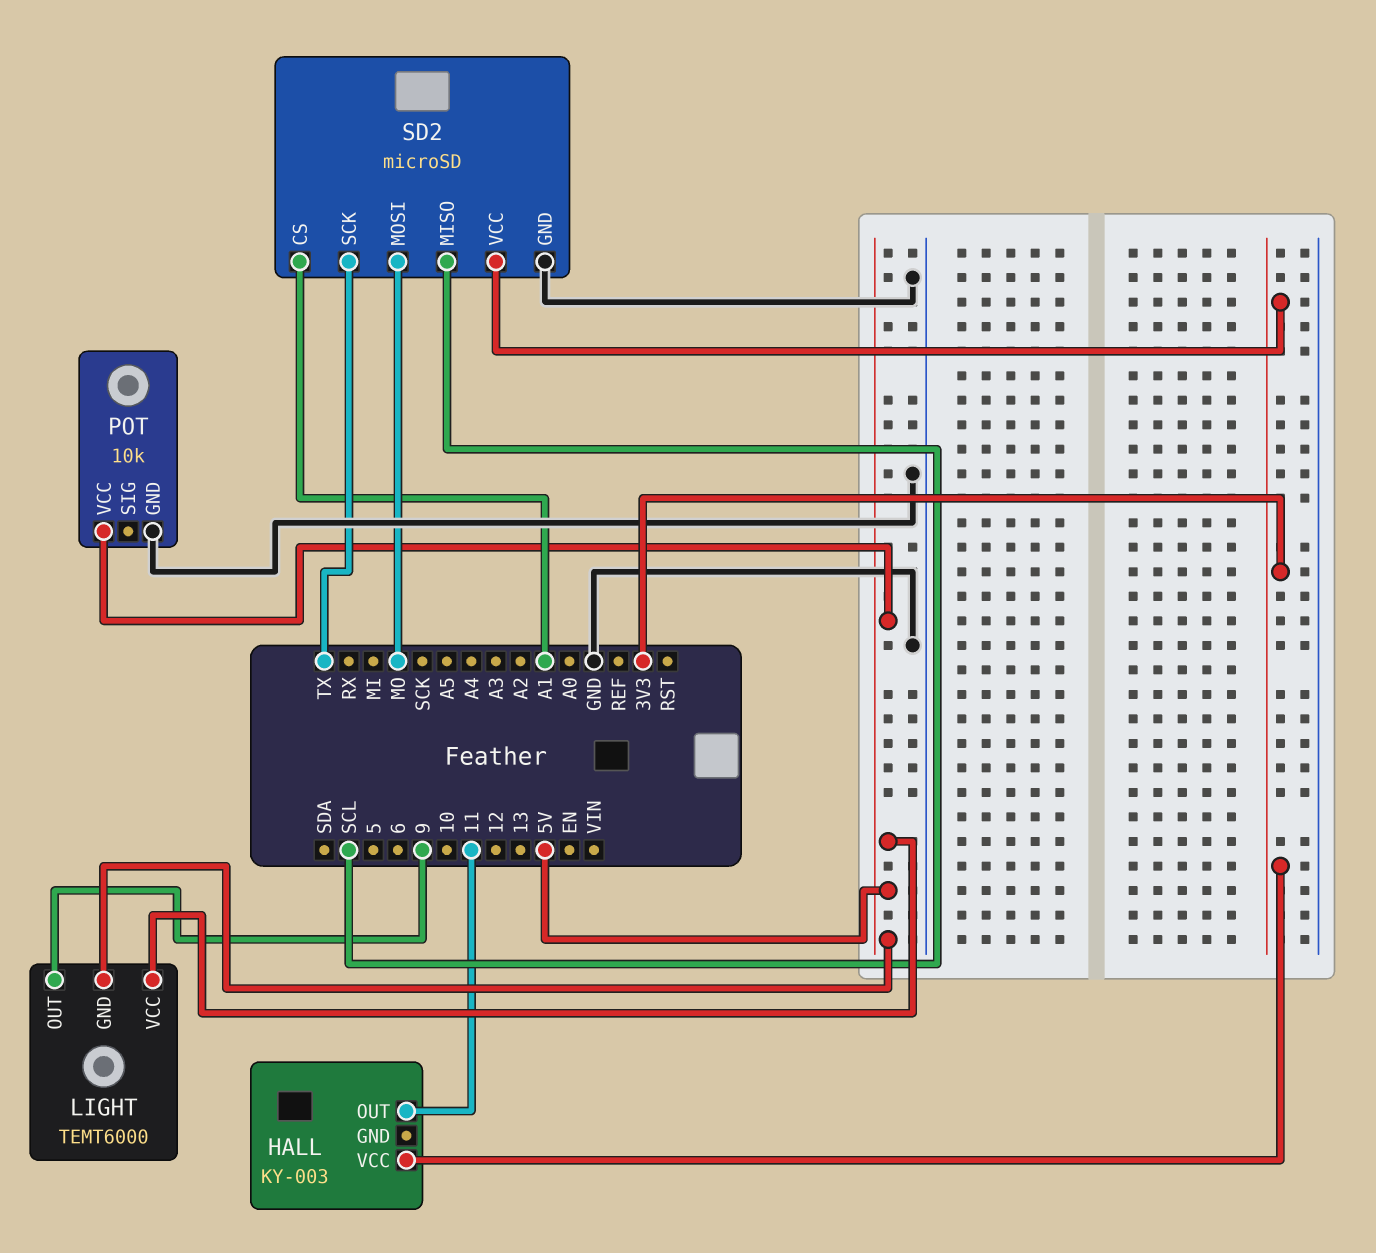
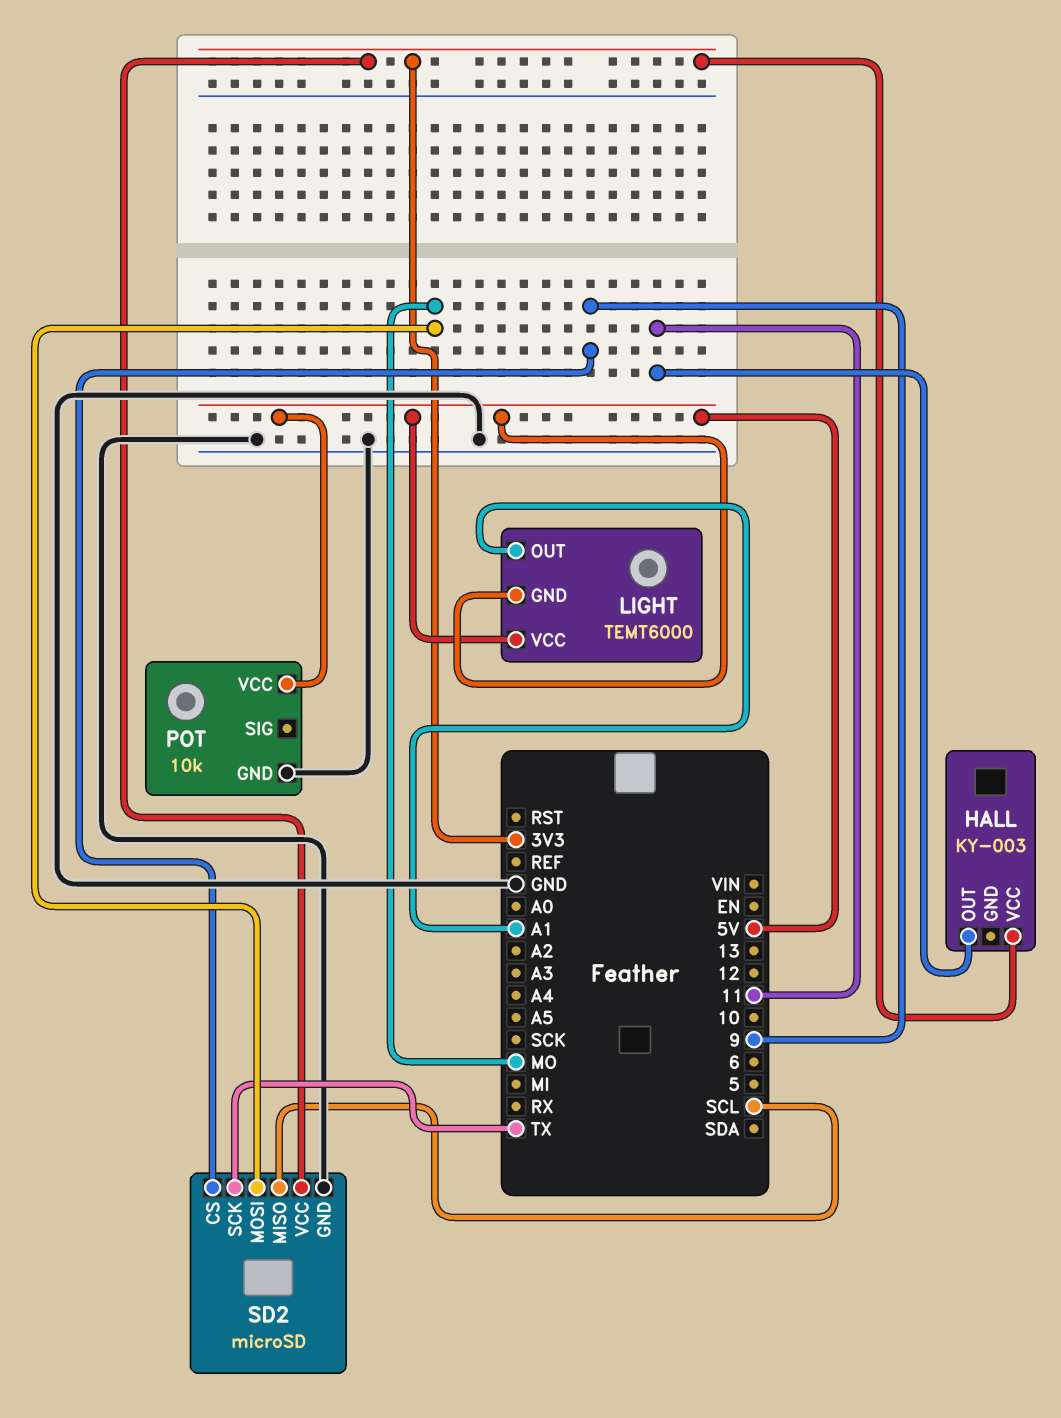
LIGHT pin OUT: 9 -> A1
SD2 pin CS: A1 -> 9

